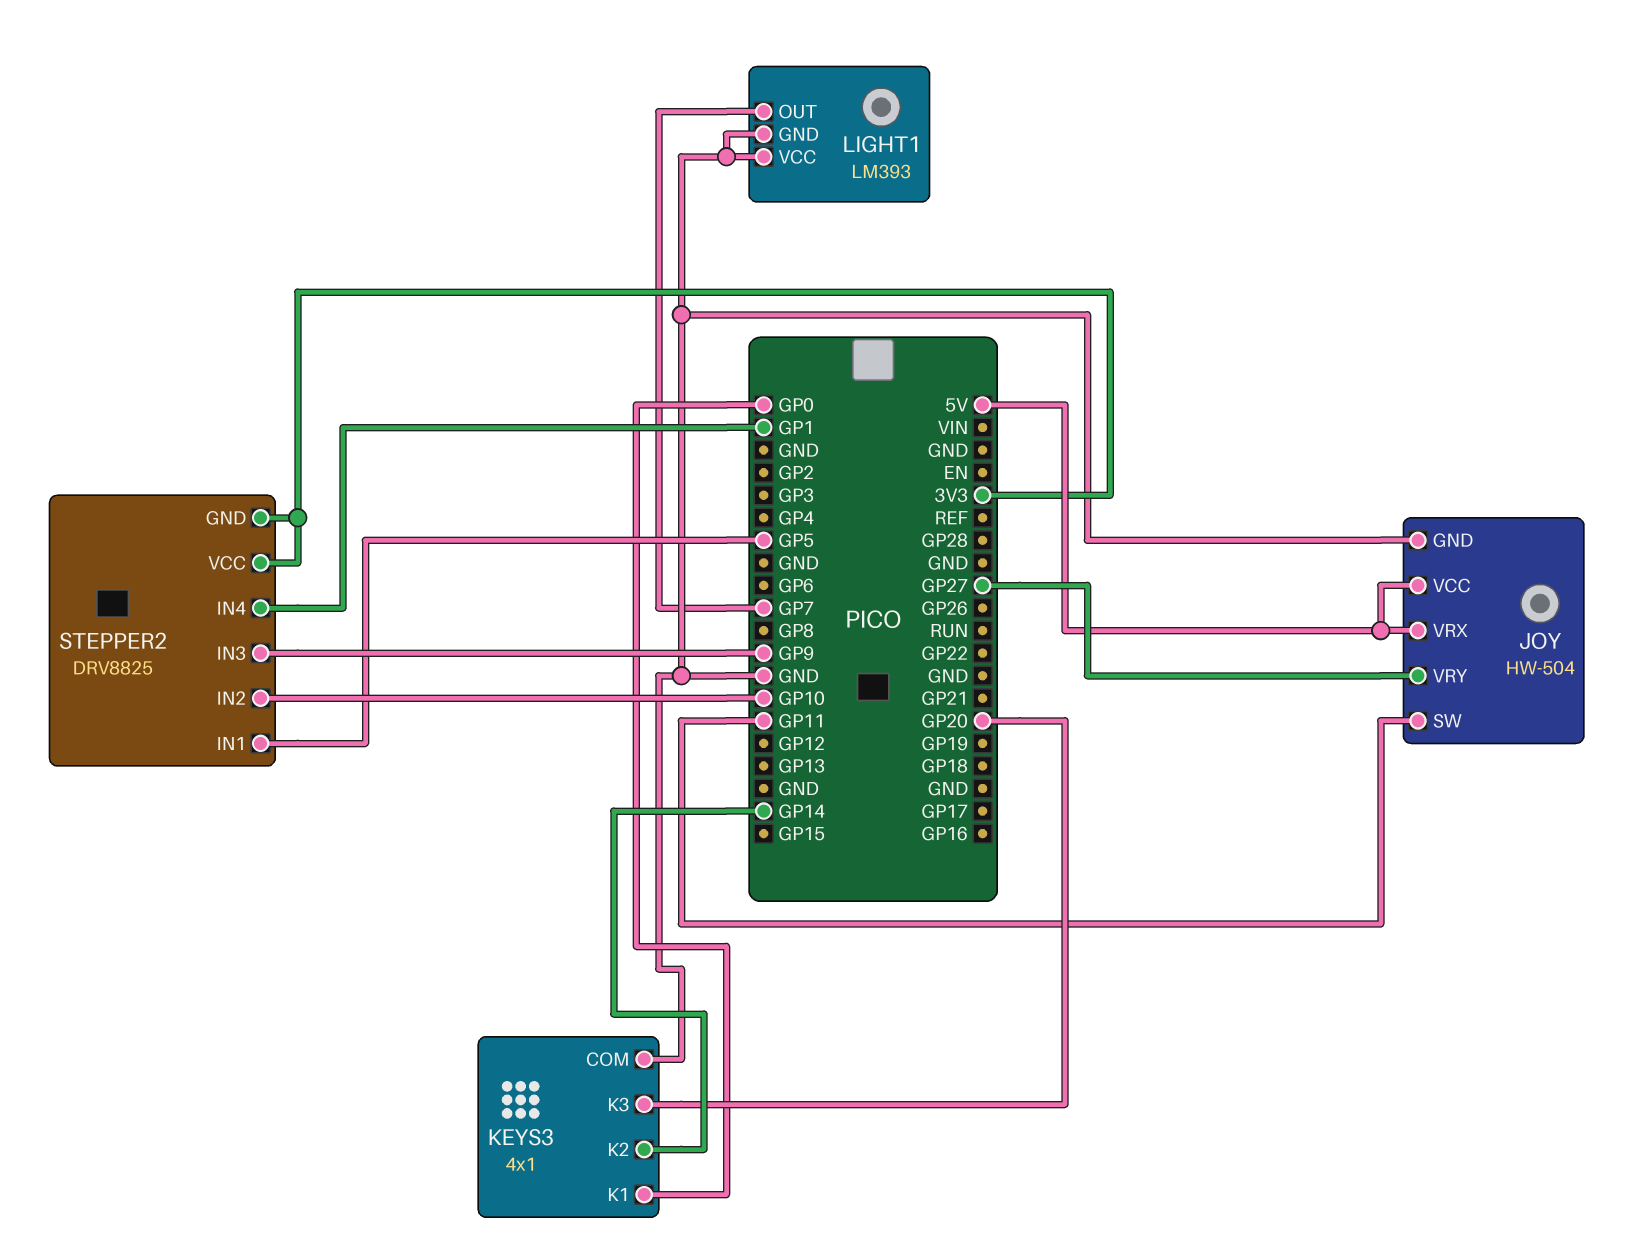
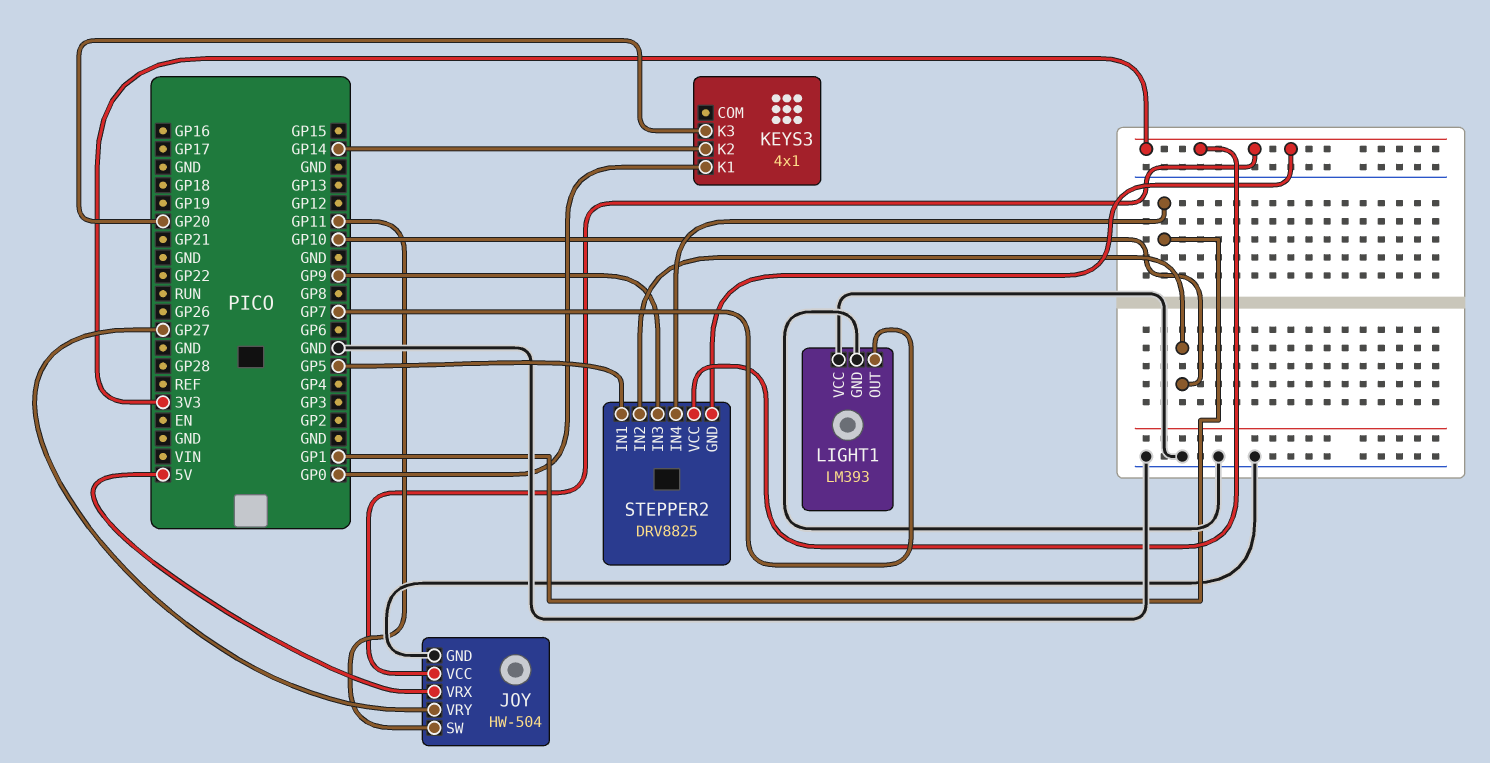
JOY pin VCC: 5V -> 3V3
KEYS3 pin COM: GND -> none

